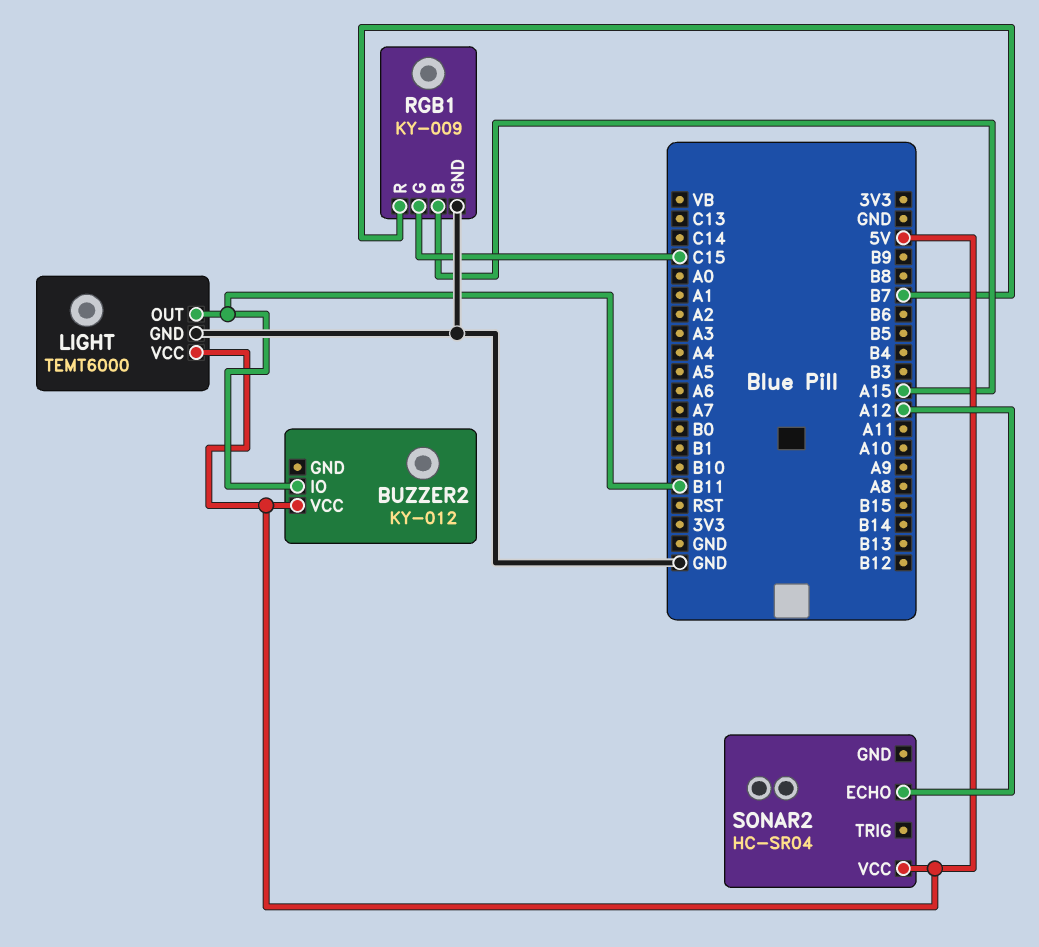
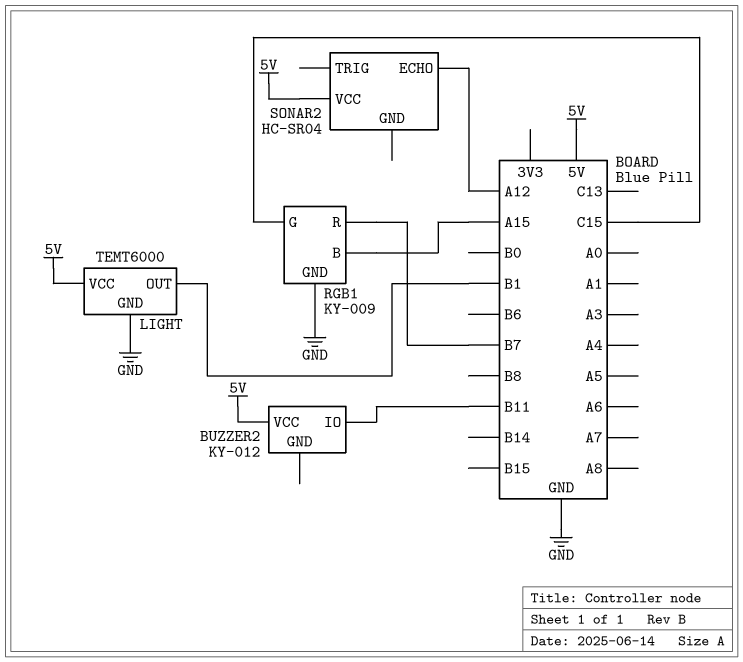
LIGHT pin OUT: B11 -> B1

